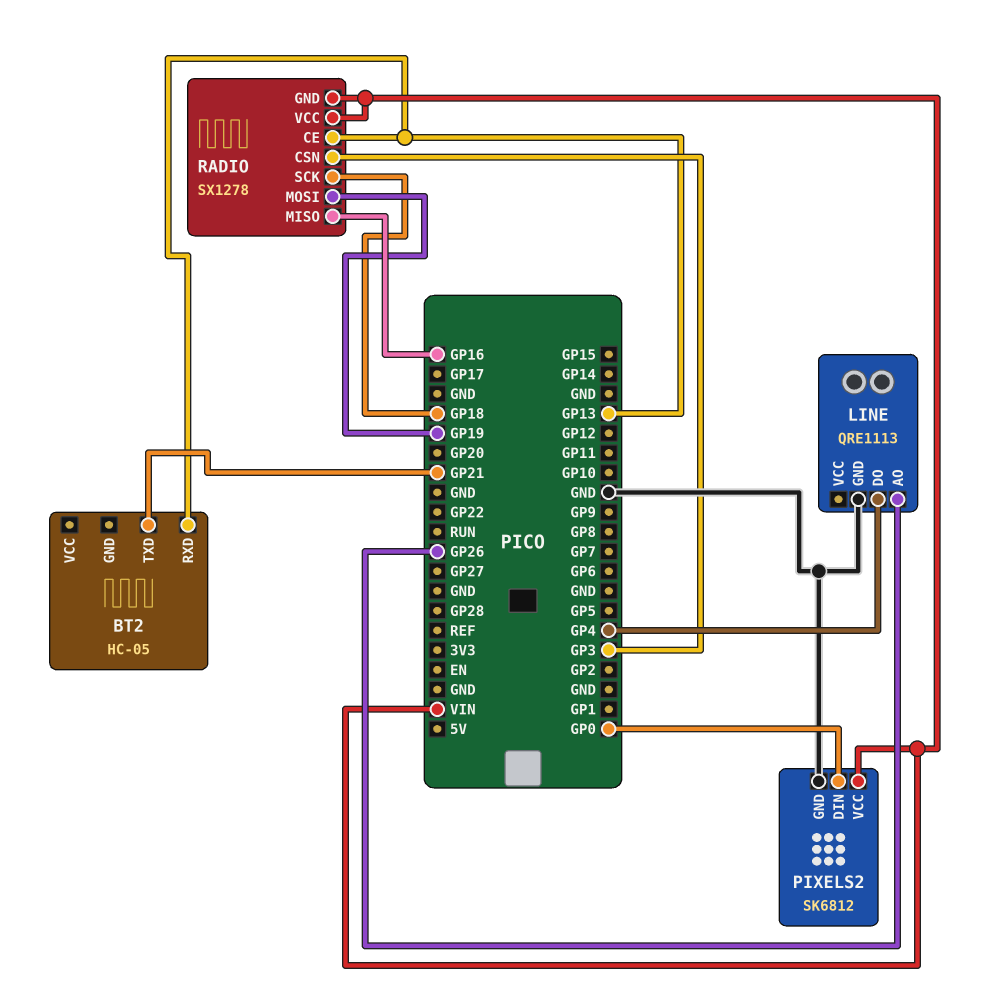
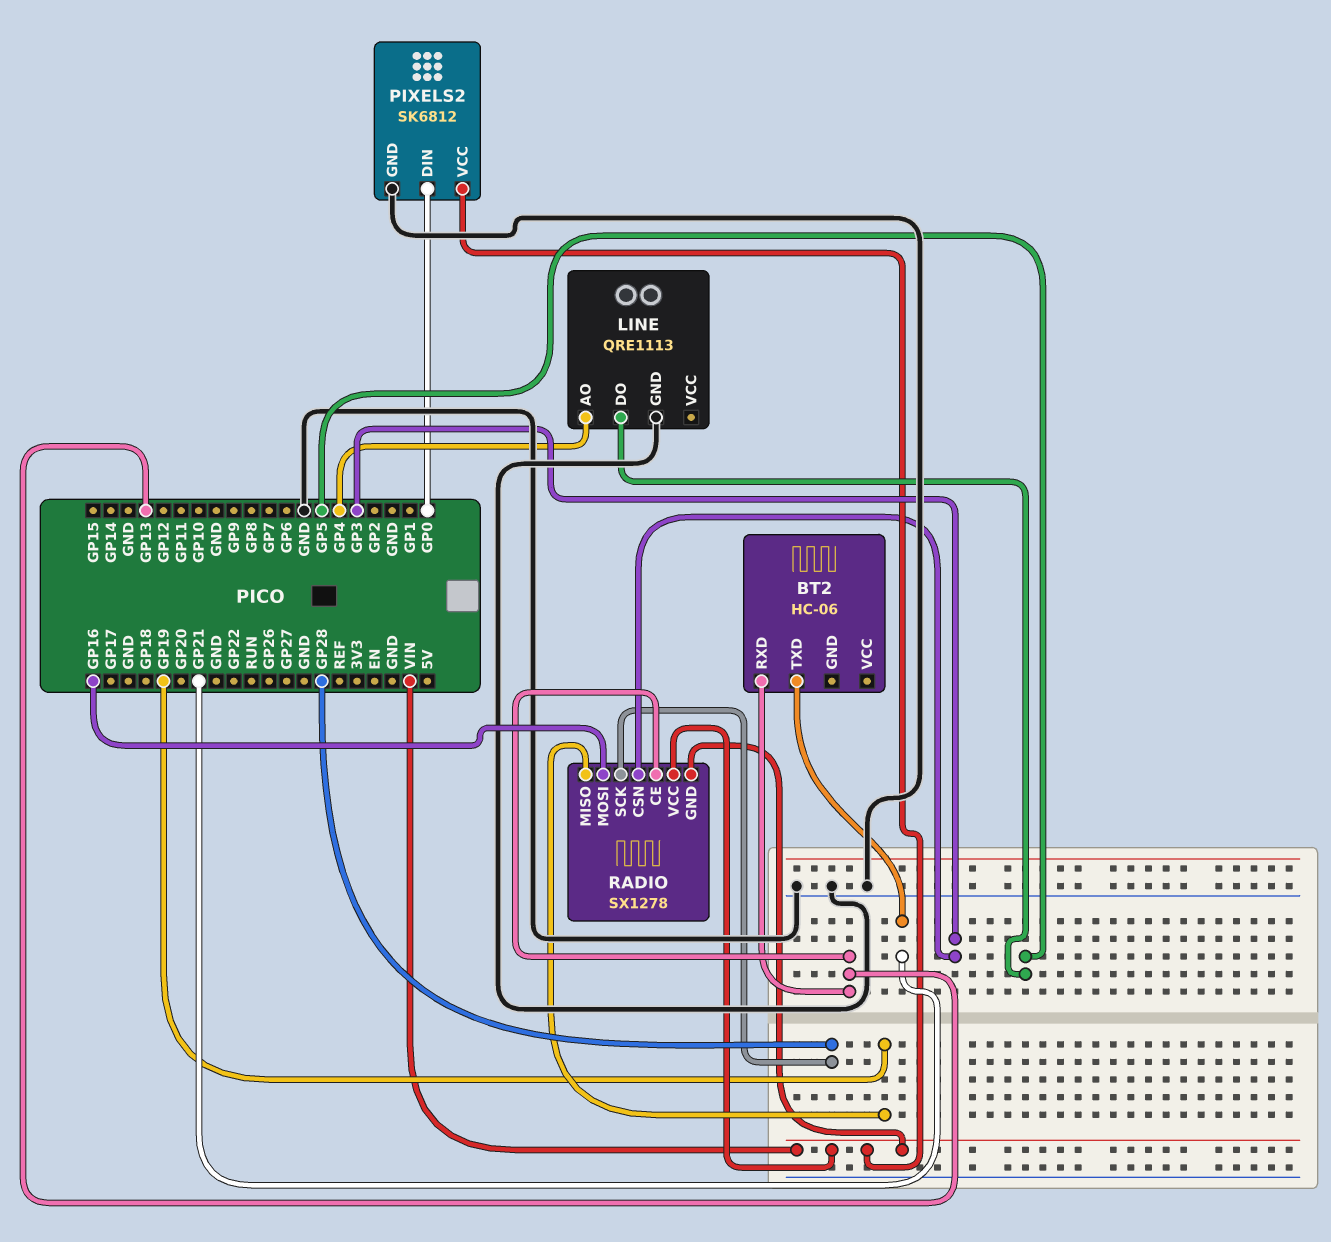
BT2: HC-05 -> HC-06
LINE pin AO: GP26 -> GP4
LINE pin DO: GP4 -> GP5
RADIO pin MISO: GP16 -> GP19
RADIO pin MOSI: GP19 -> GP16
RADIO pin SCK: GP18 -> GP28

